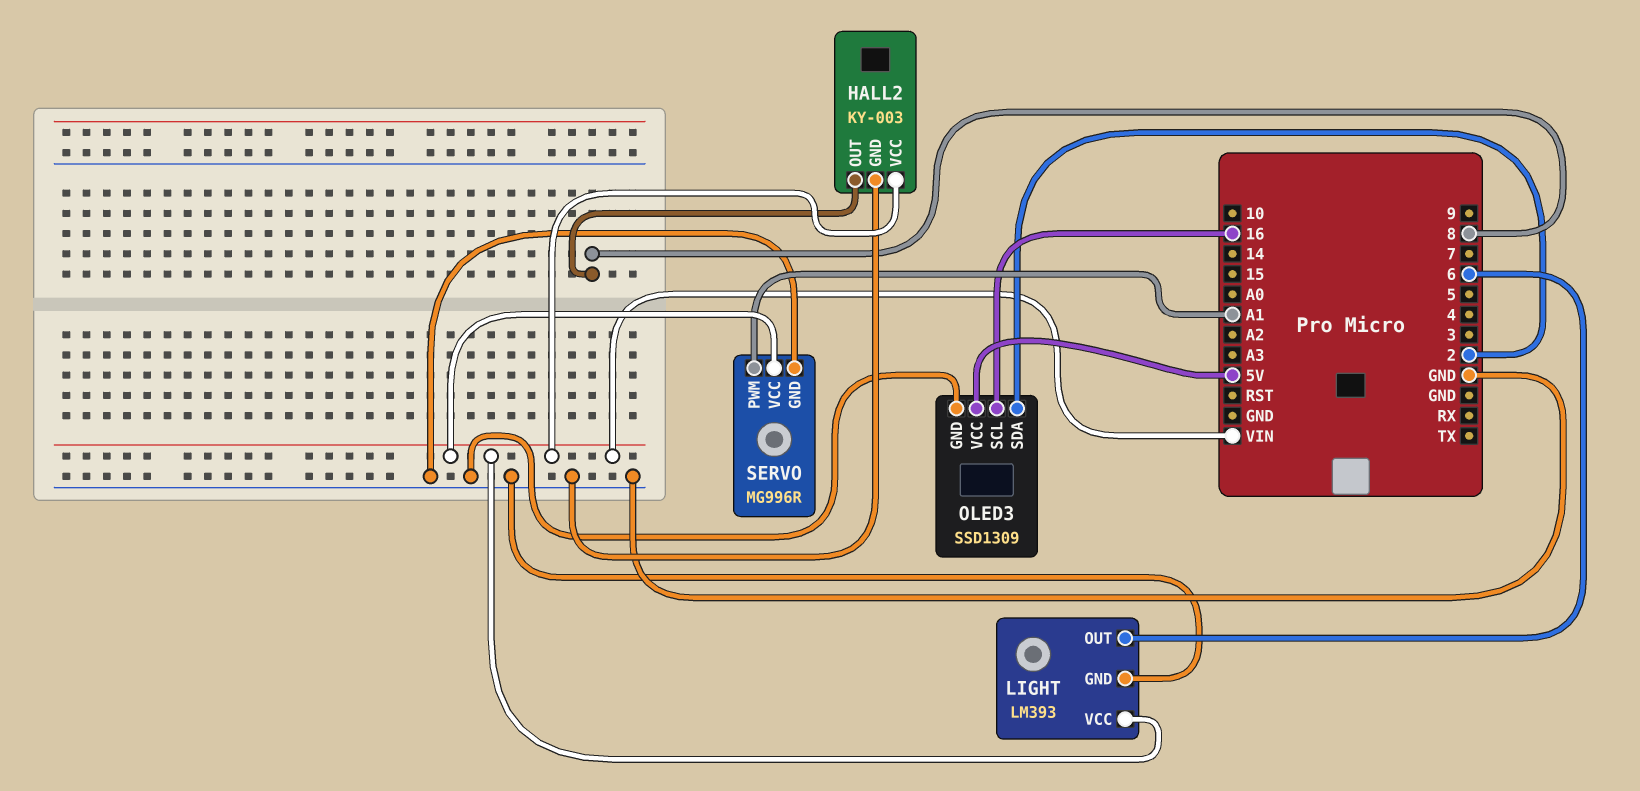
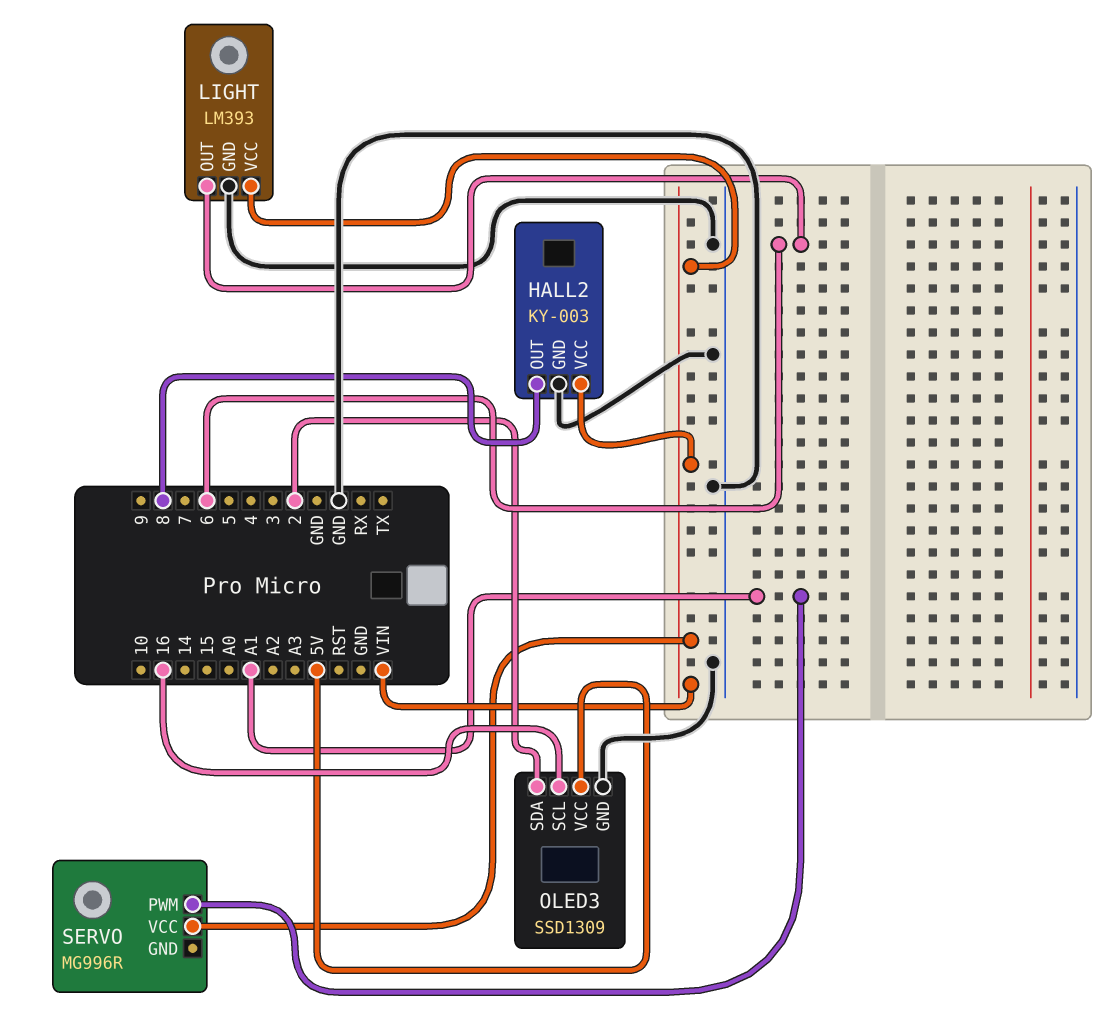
SERVO pin GND: GND -> none

